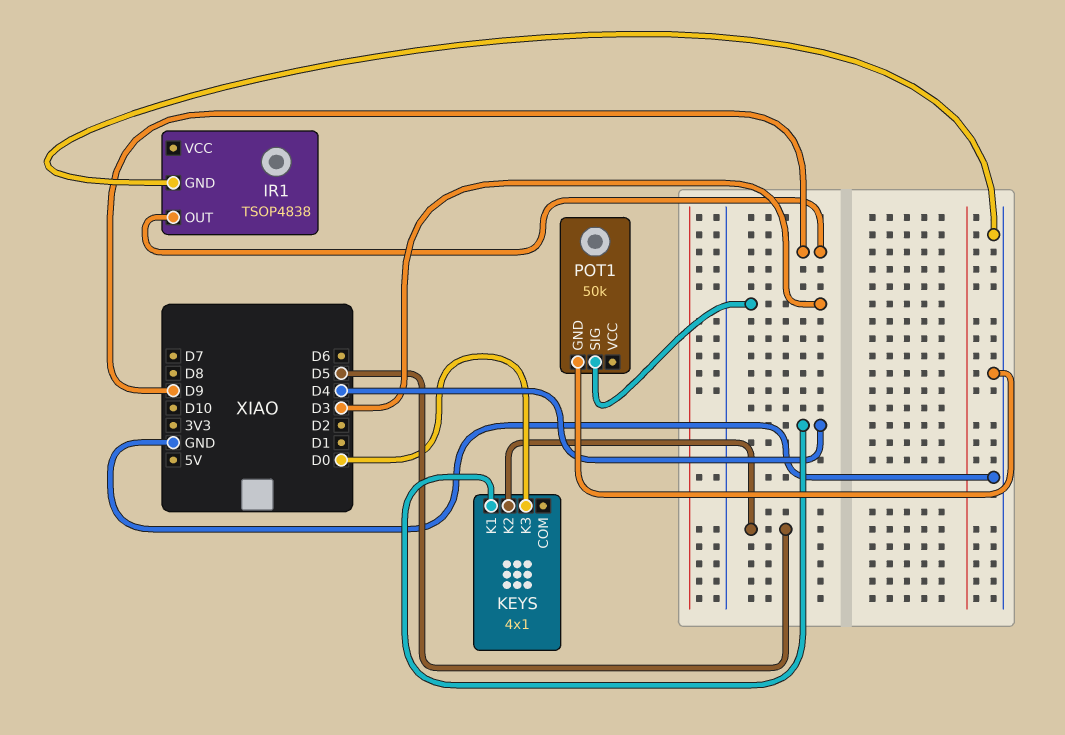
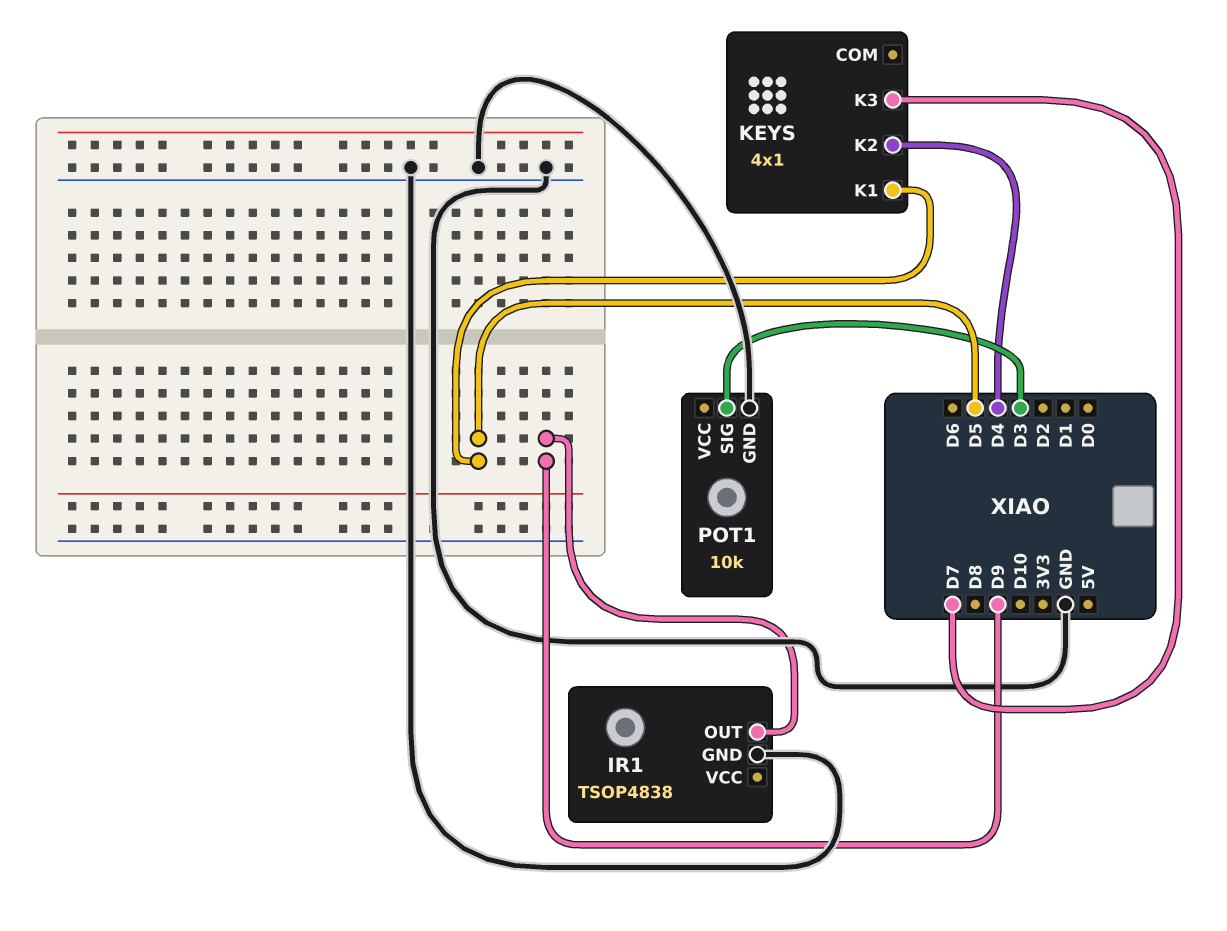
KEYS pin K1: D4 -> D5
KEYS pin K2: D5 -> D4
KEYS pin K3: D0 -> D7
POT1: 50k -> 10k

